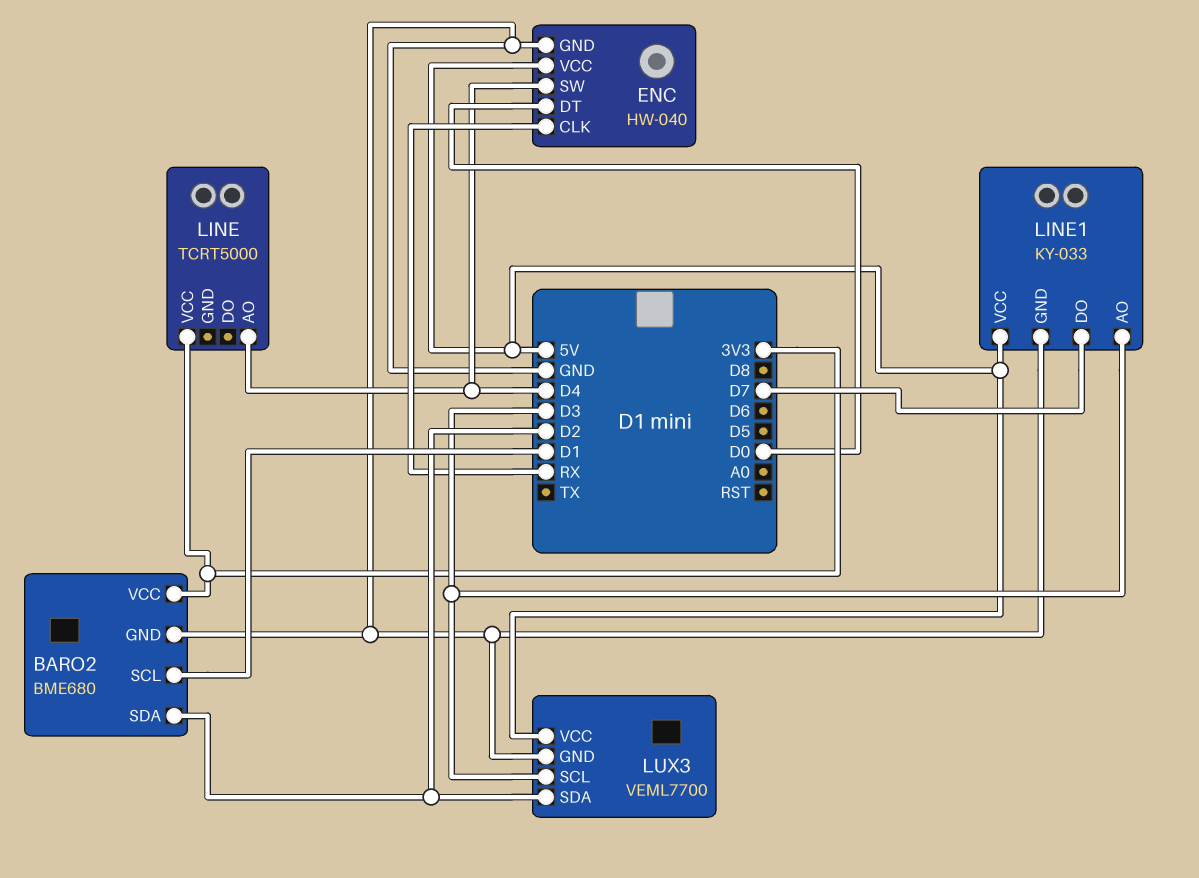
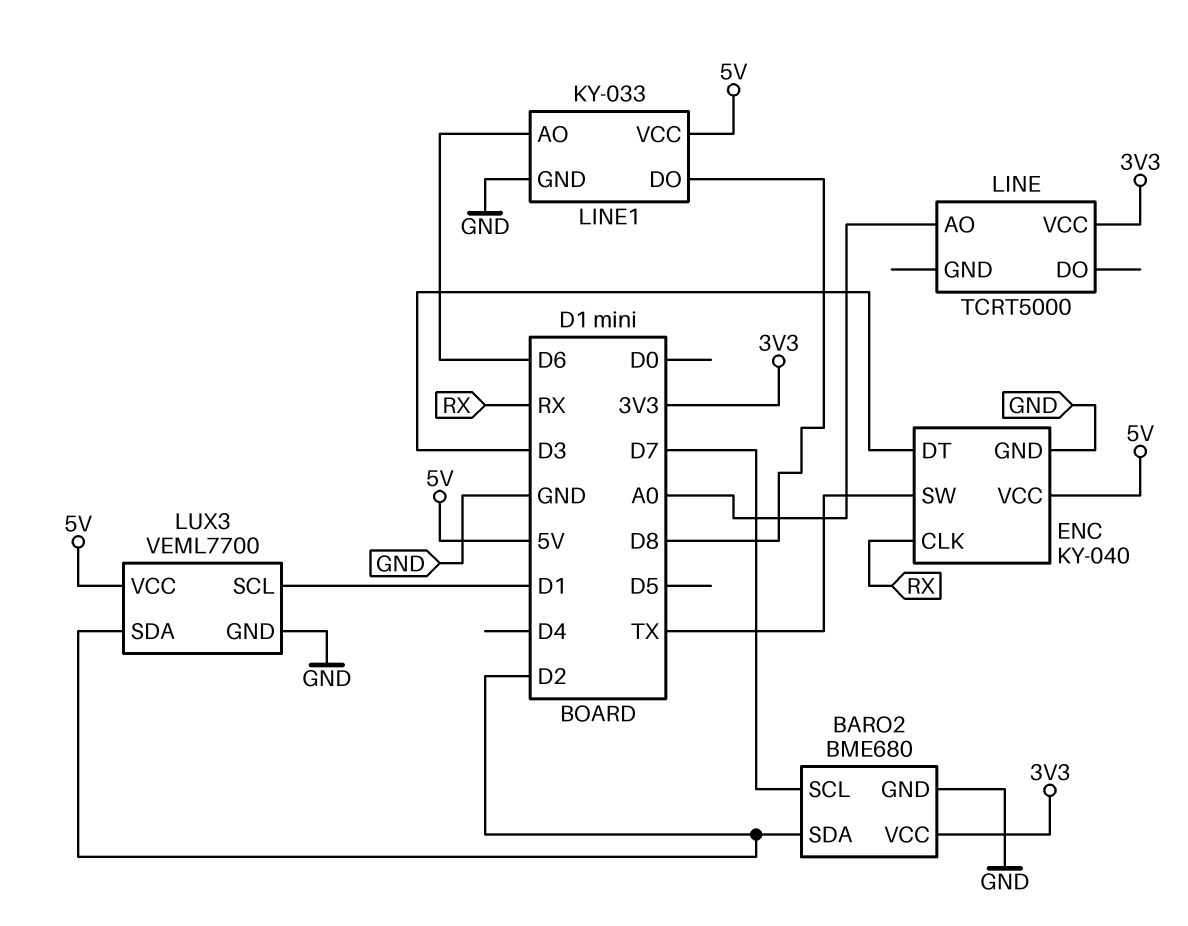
BARO2 pin SCL: D1 -> D7
ENC: HW-040 -> KY-040
ENC pin DT: D0 -> D3
ENC pin SW: D4 -> TX
LINE pin AO: D4 -> A0
LINE1 pin AO: D3 -> D6
LINE1 pin DO: D7 -> D8
LUX3 pin SCL: D3 -> D1

